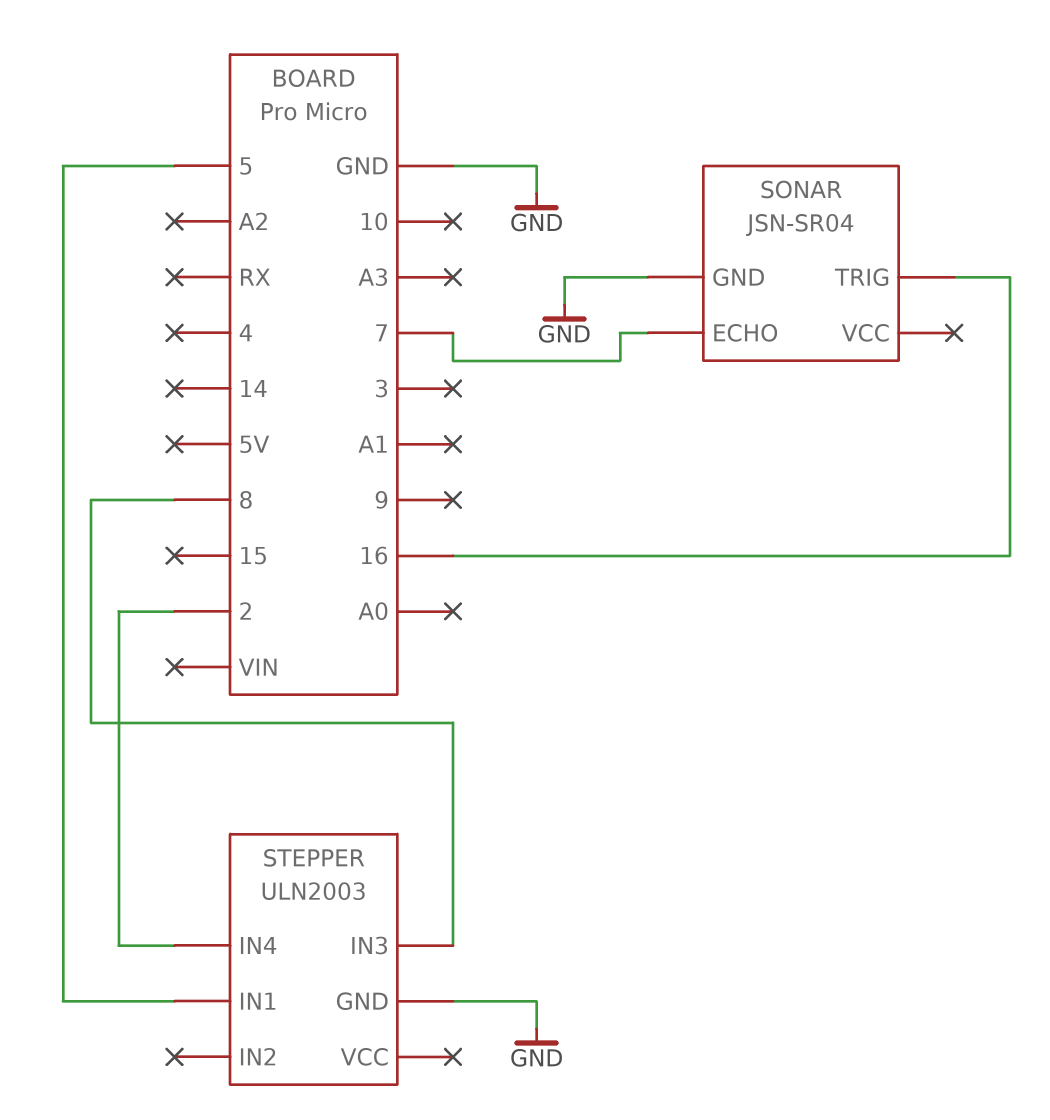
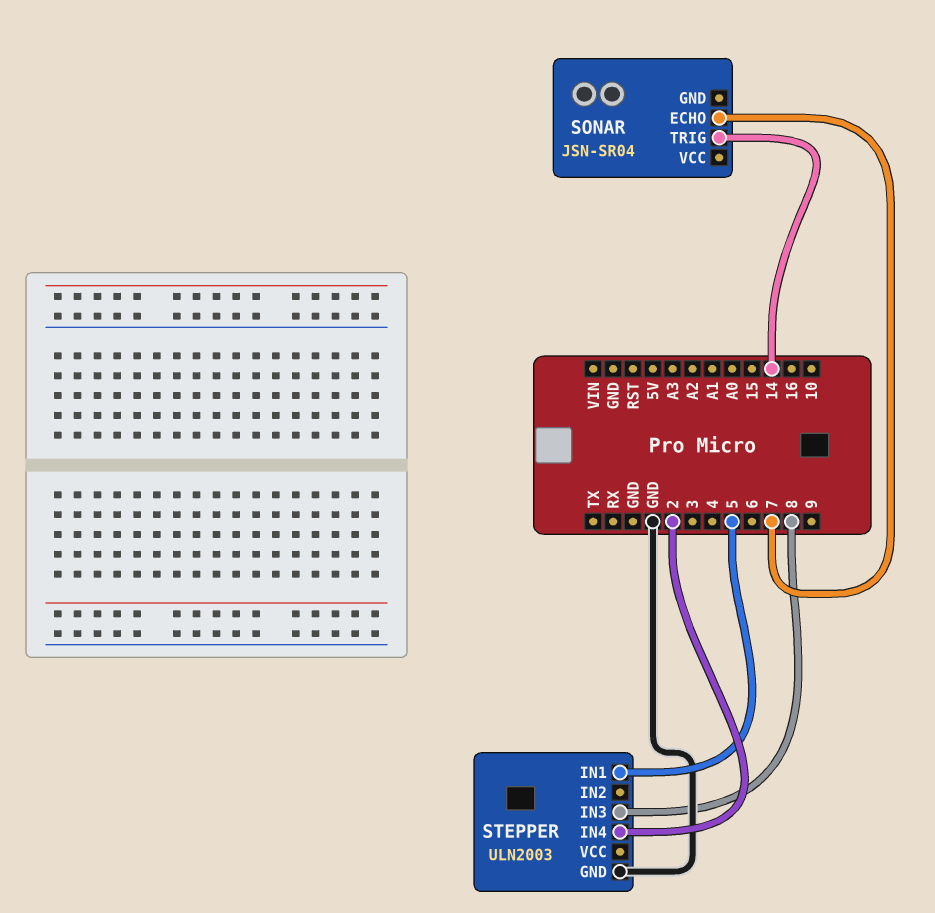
SONAR pin GND: GND -> none
SONAR pin TRIG: 16 -> 14

